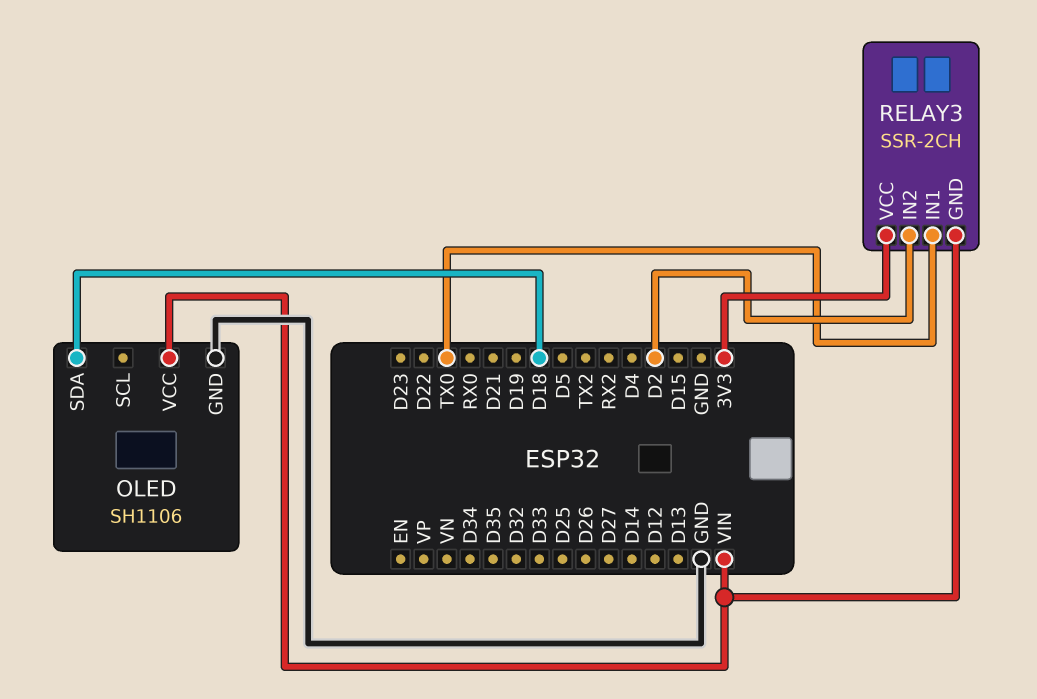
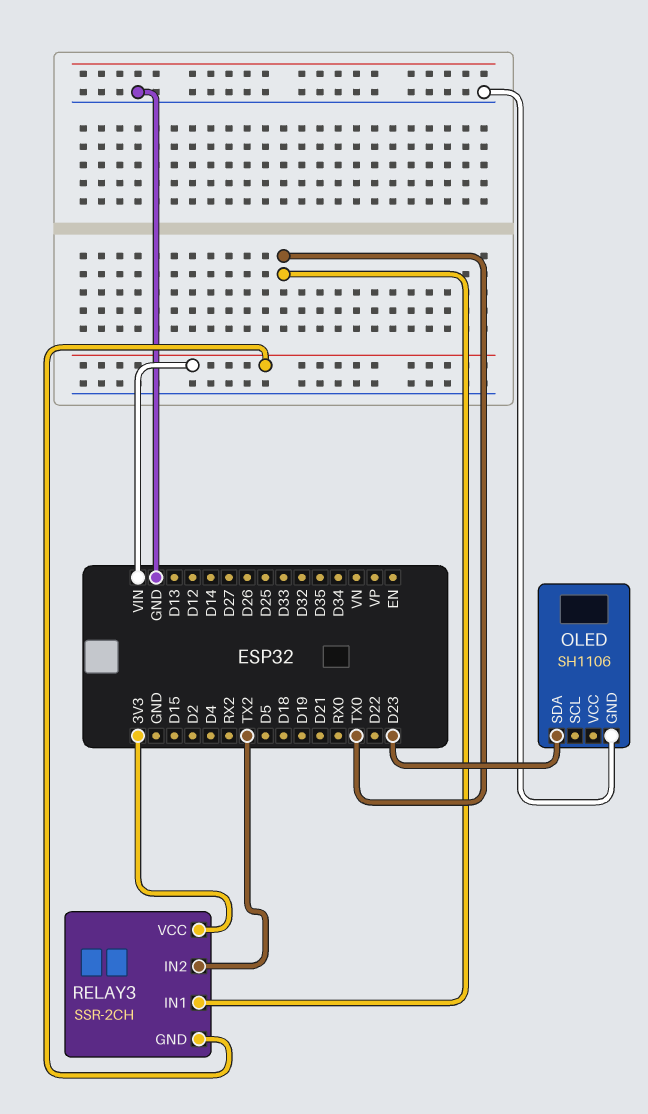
OLED pin SDA: D18 -> D23
OLED pin VCC: VIN -> none
RELAY3 pin IN2: D2 -> TX2

